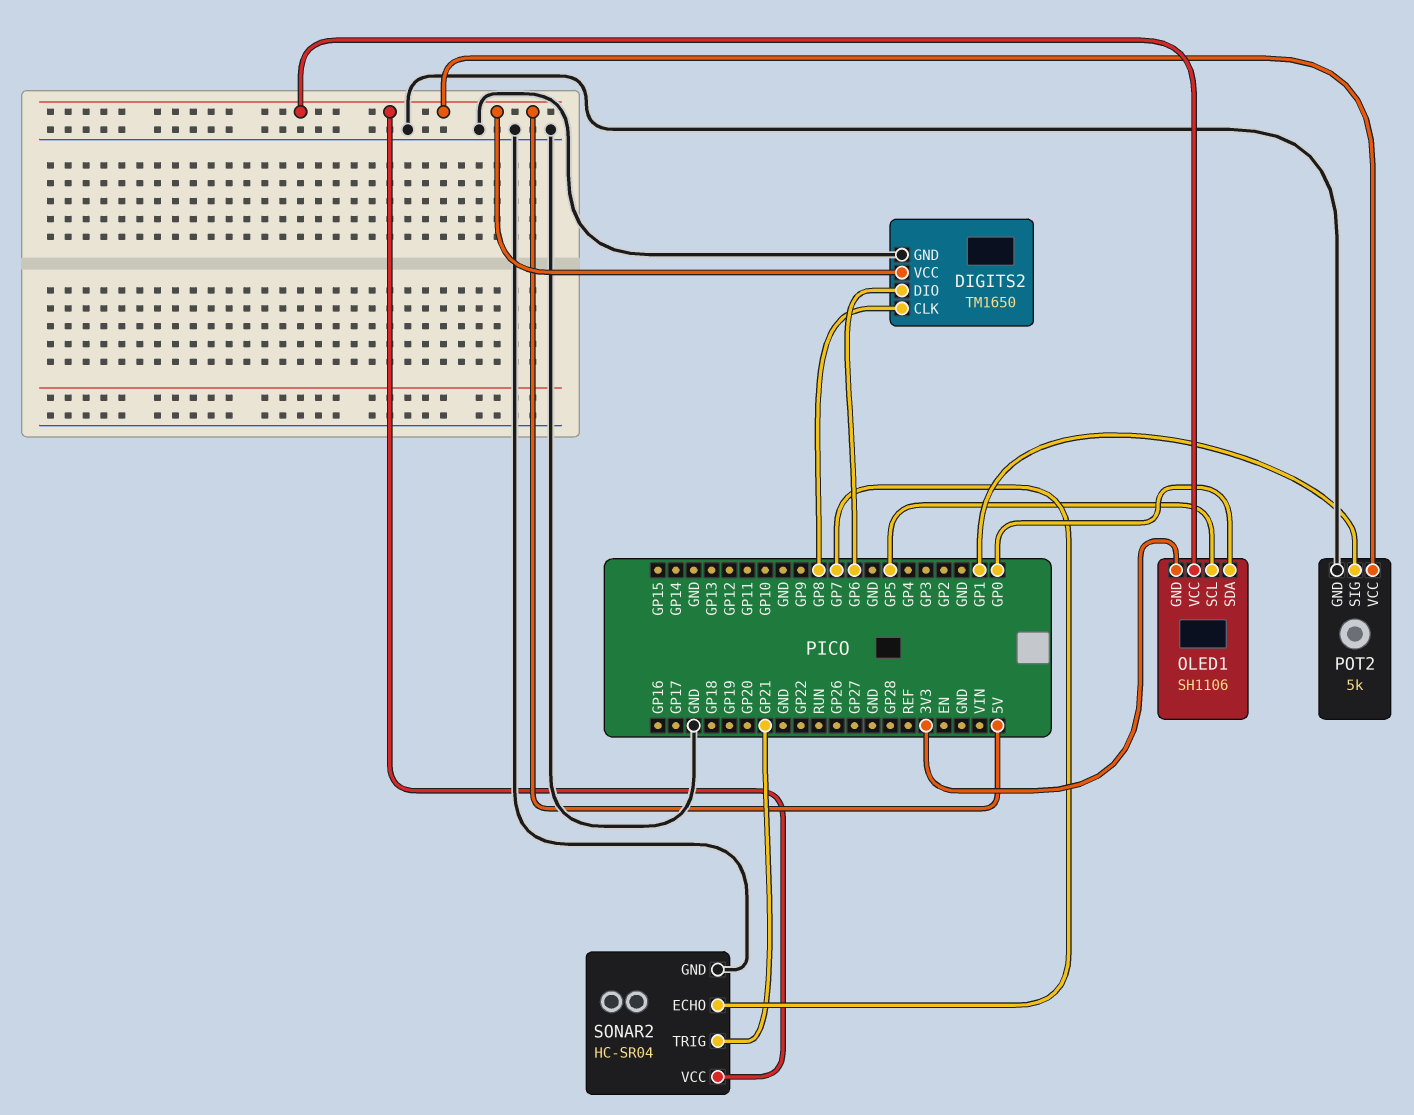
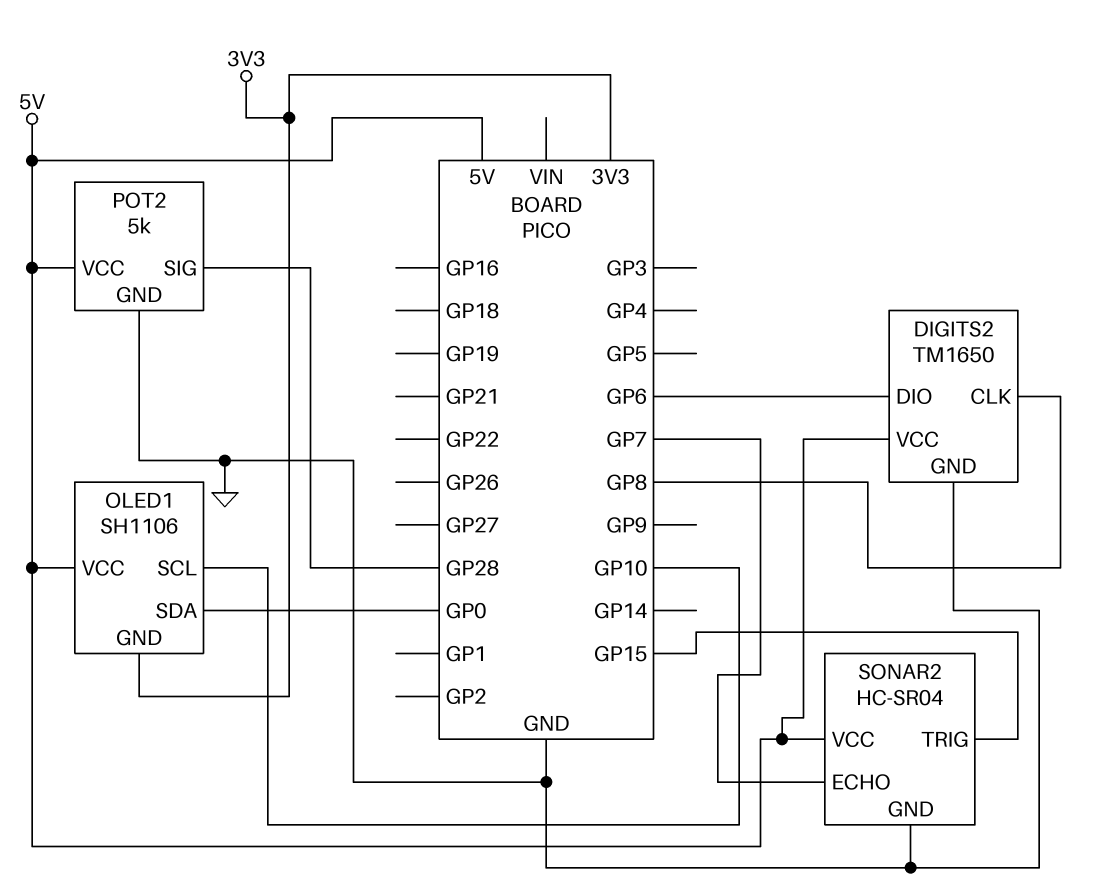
OLED1 pin SCL: GP5 -> GP10
POT2 pin SIG: GP1 -> GP28
SONAR2 pin TRIG: GP21 -> GP15

